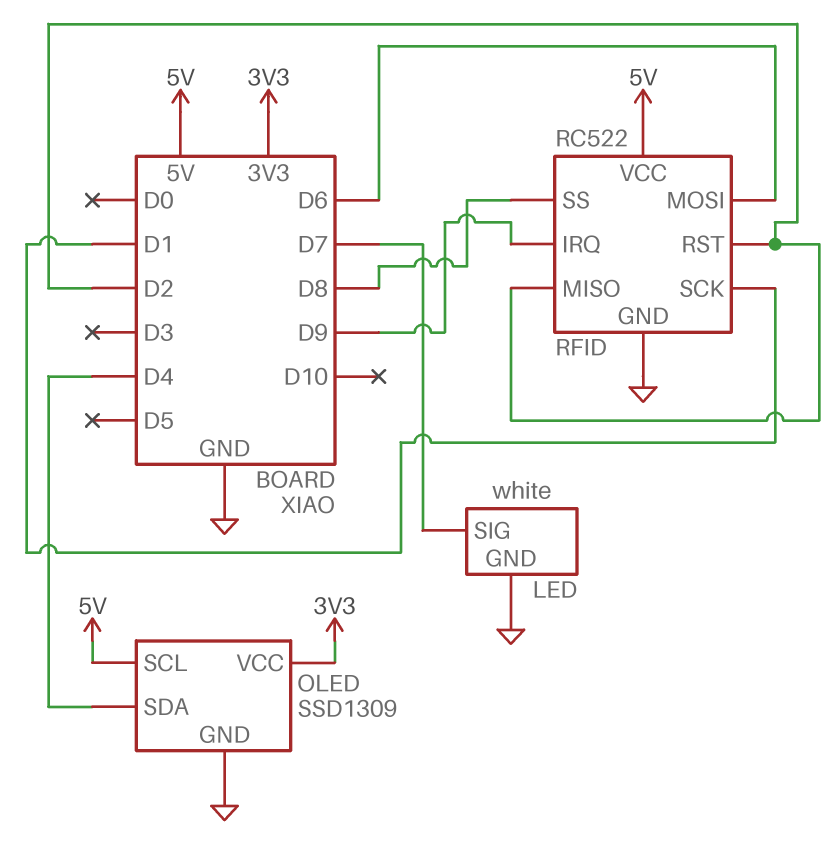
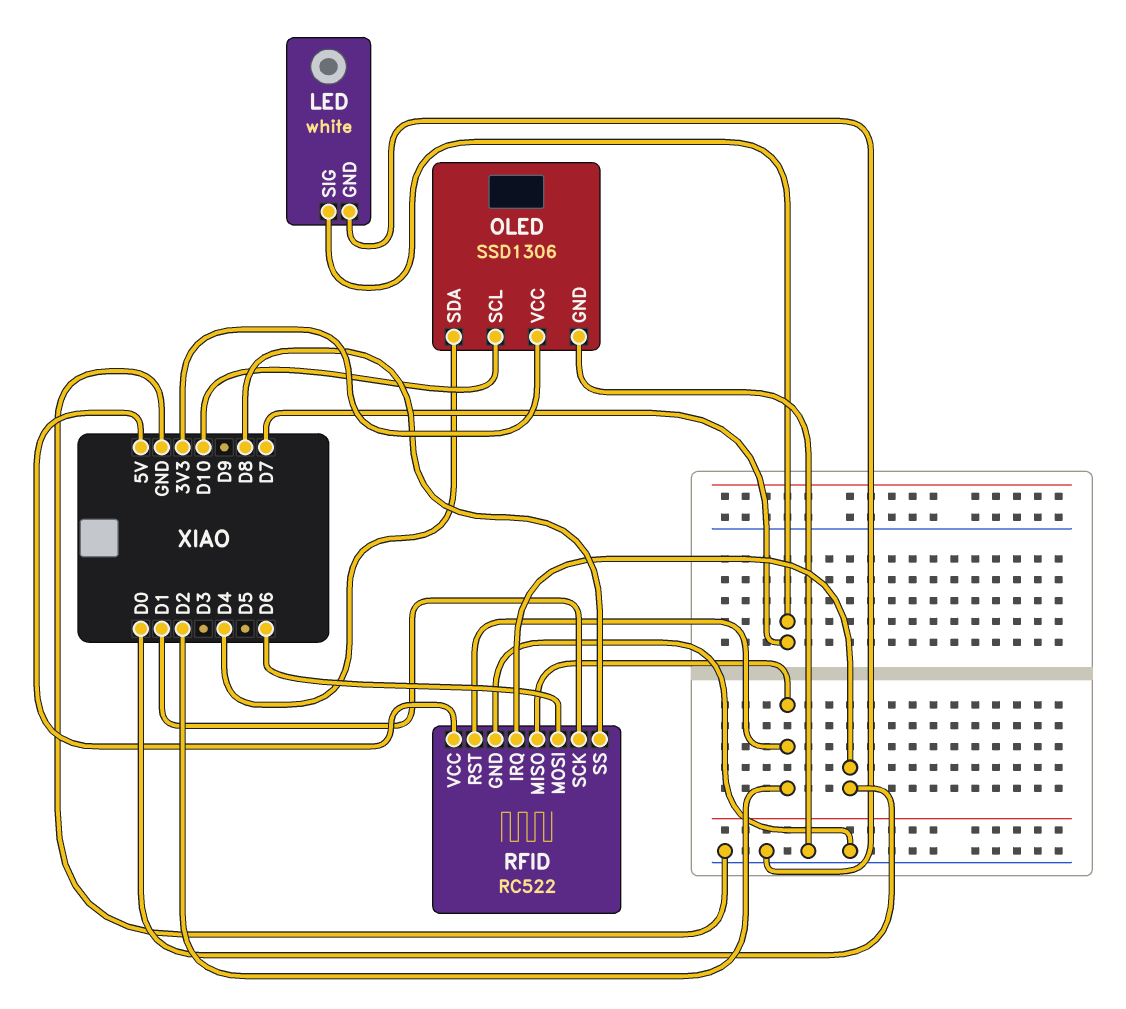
OLED: SSD1309 -> SSD1306
OLED pin SCL: 5V -> D10
RFID pin IRQ: D9 -> D0

